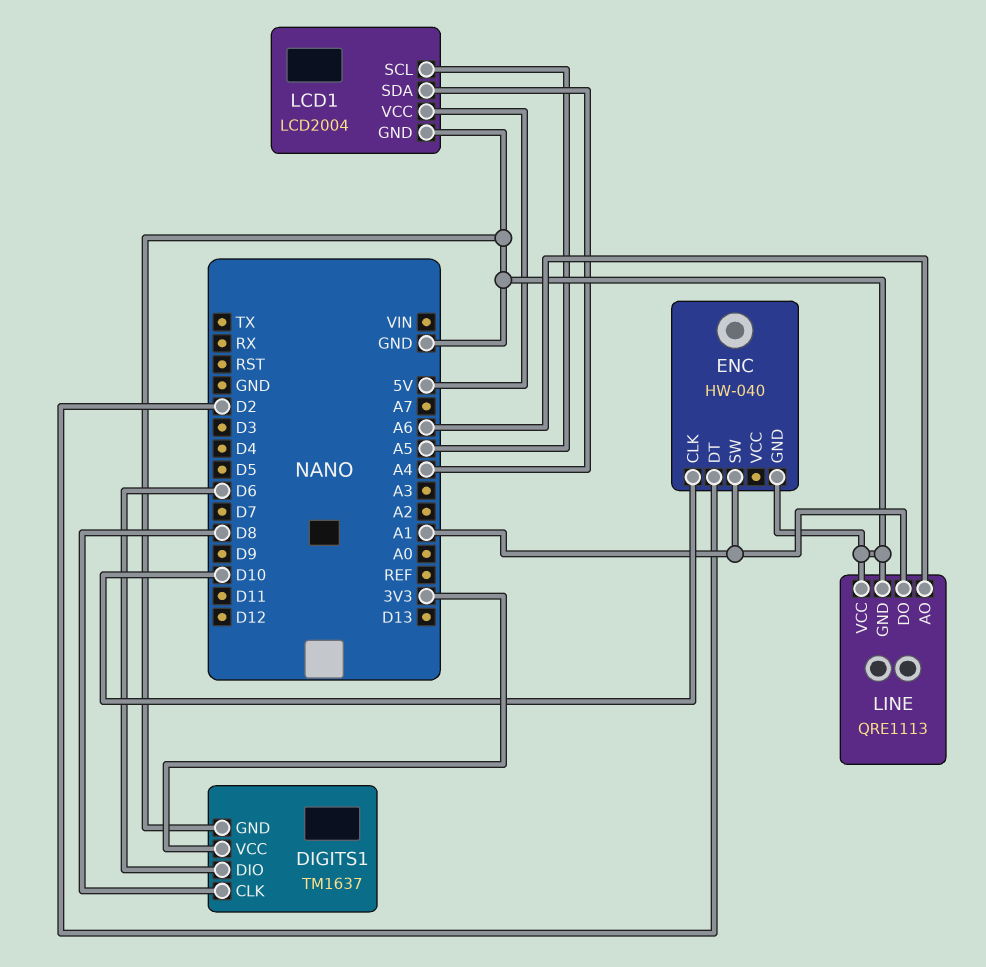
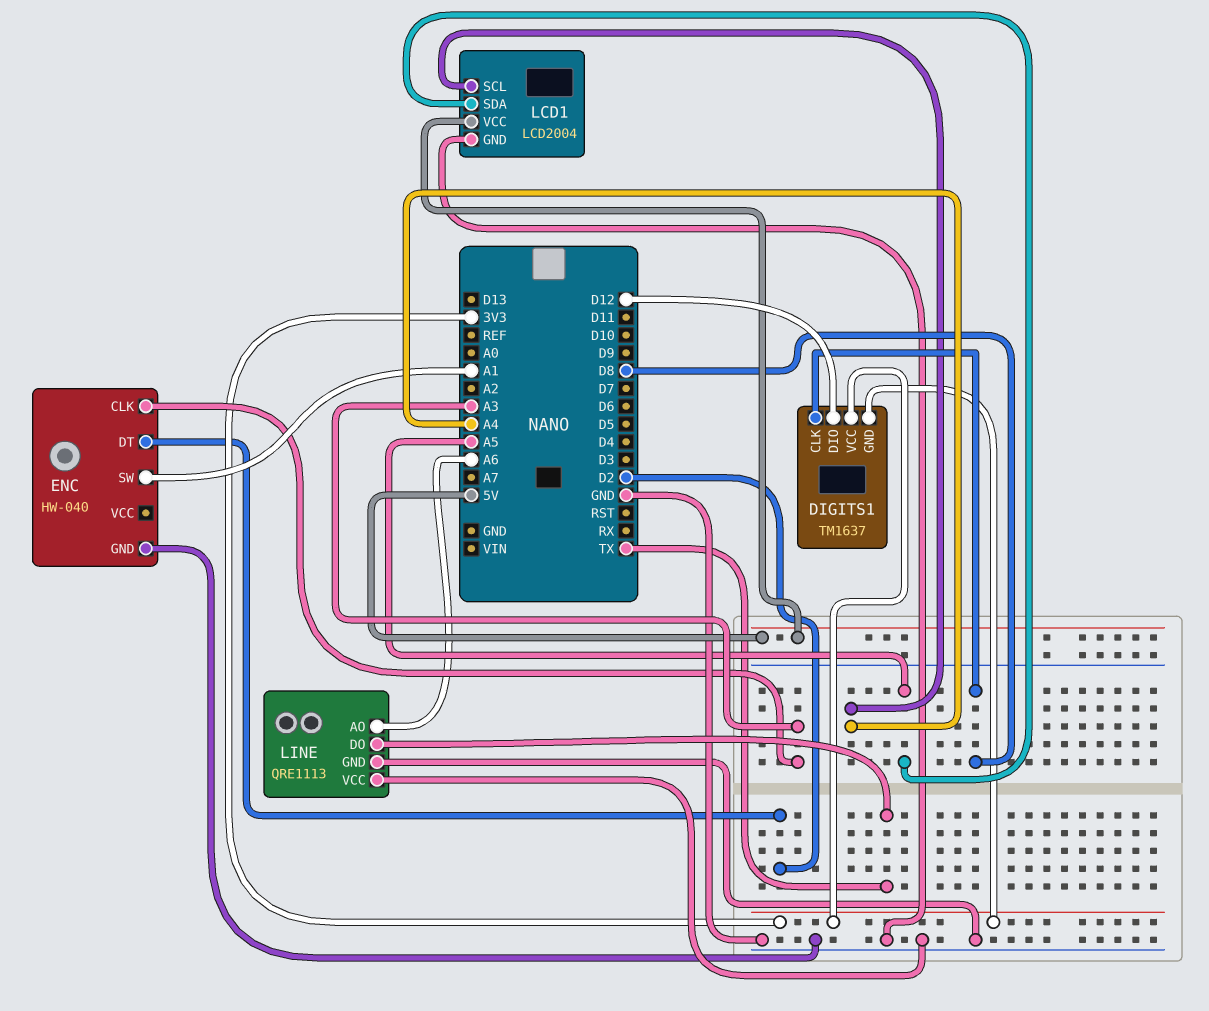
DIGITS1 pin DIO: D6 -> D12
DIGITS1 pin GND: GND -> 3V3
ENC pin CLK: D10 -> A3
LCD1 pin SCL: A5 -> A4
LCD1 pin SDA: A4 -> A5
LINE pin DO: A1 -> TX

